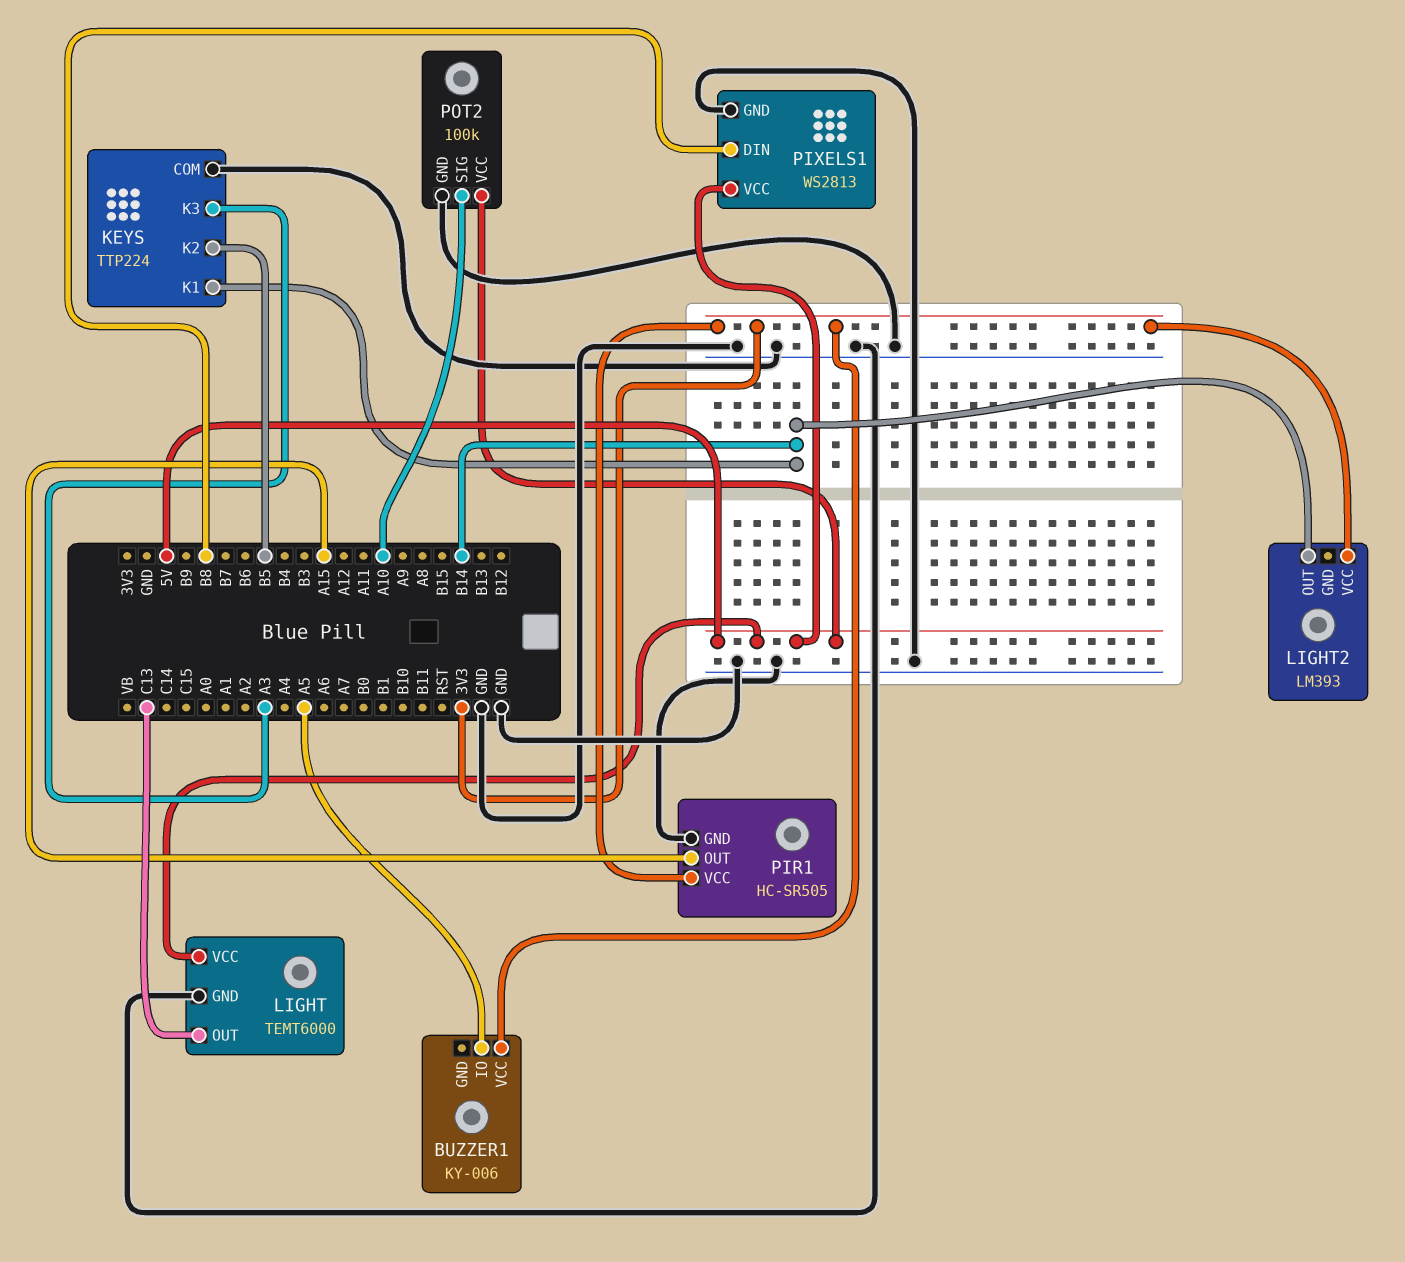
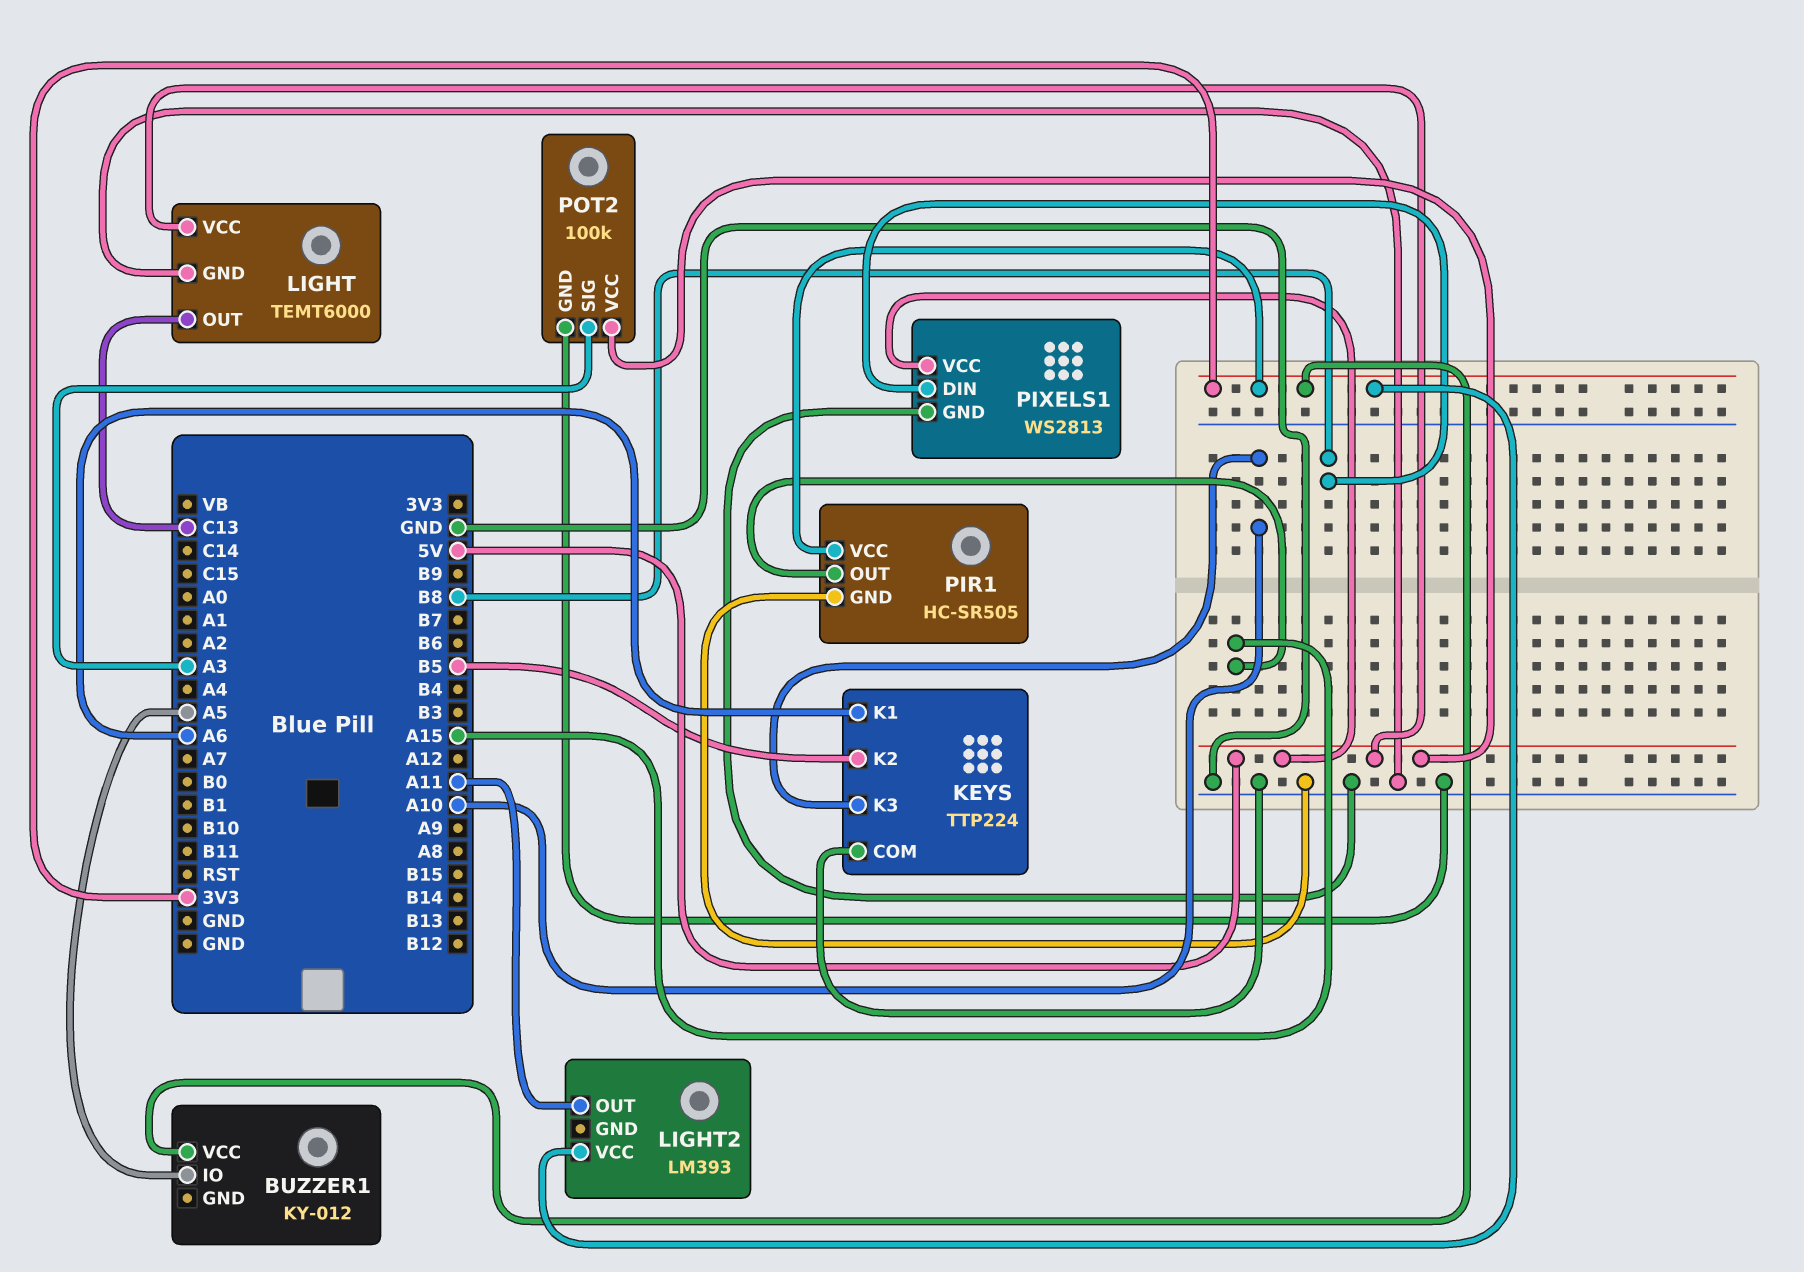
BUZZER1: KY-006 -> KY-012
KEYS pin K1: B14 -> A6
KEYS pin K3: A3 -> A10
LIGHT2 pin OUT: B14 -> A11
POT2 pin SIG: A10 -> A3

